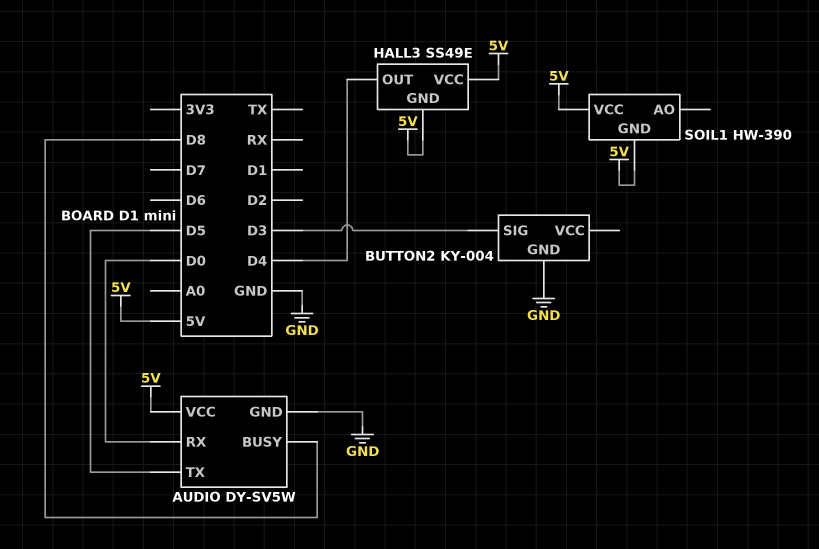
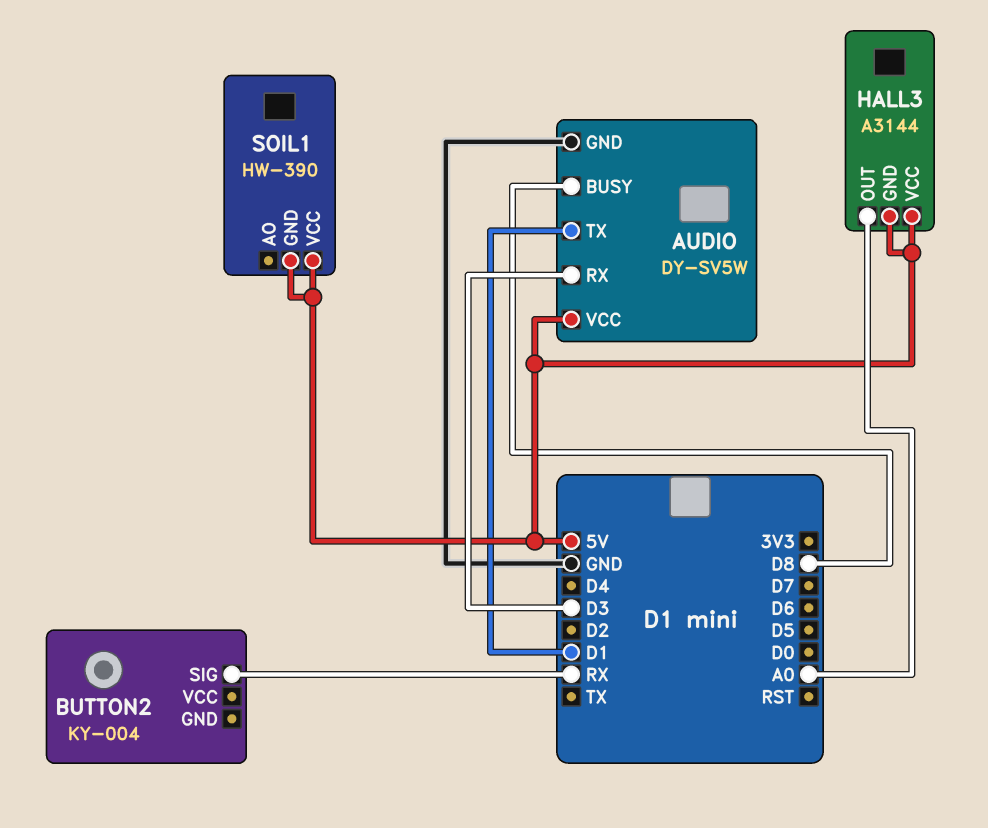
AUDIO pin RX: D0 -> D3
AUDIO pin TX: D5 -> D1
BUTTON2 pin GND: GND -> none
BUTTON2 pin SIG: D3 -> RX
HALL3: SS49E -> A3144
HALL3 pin OUT: D4 -> A0

